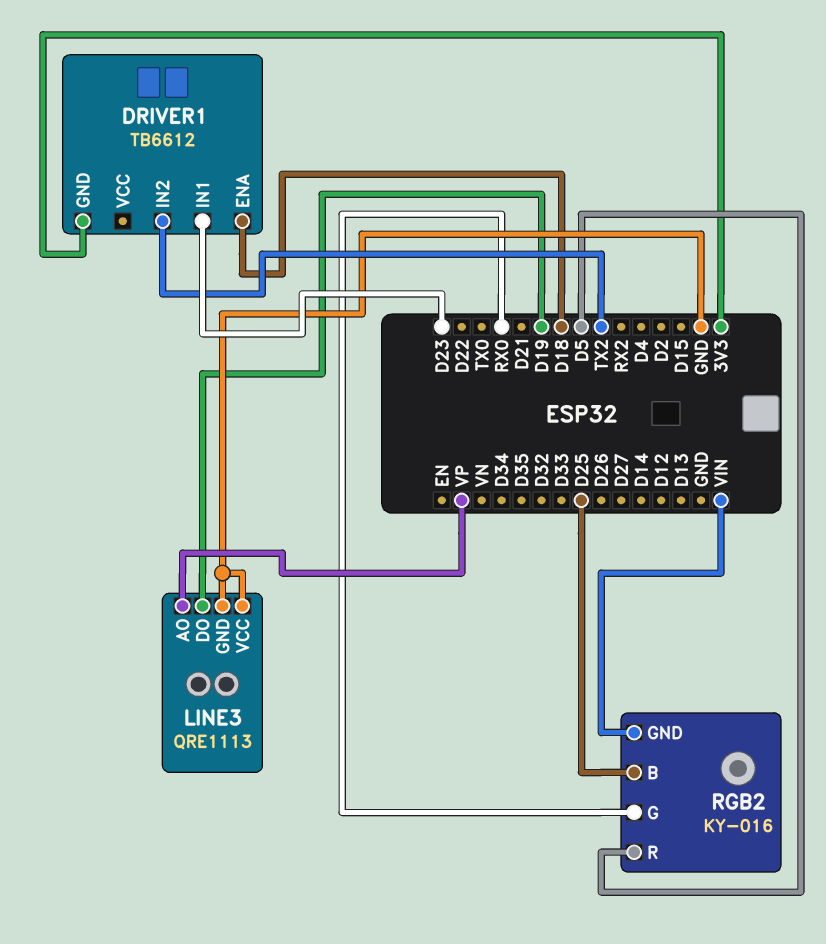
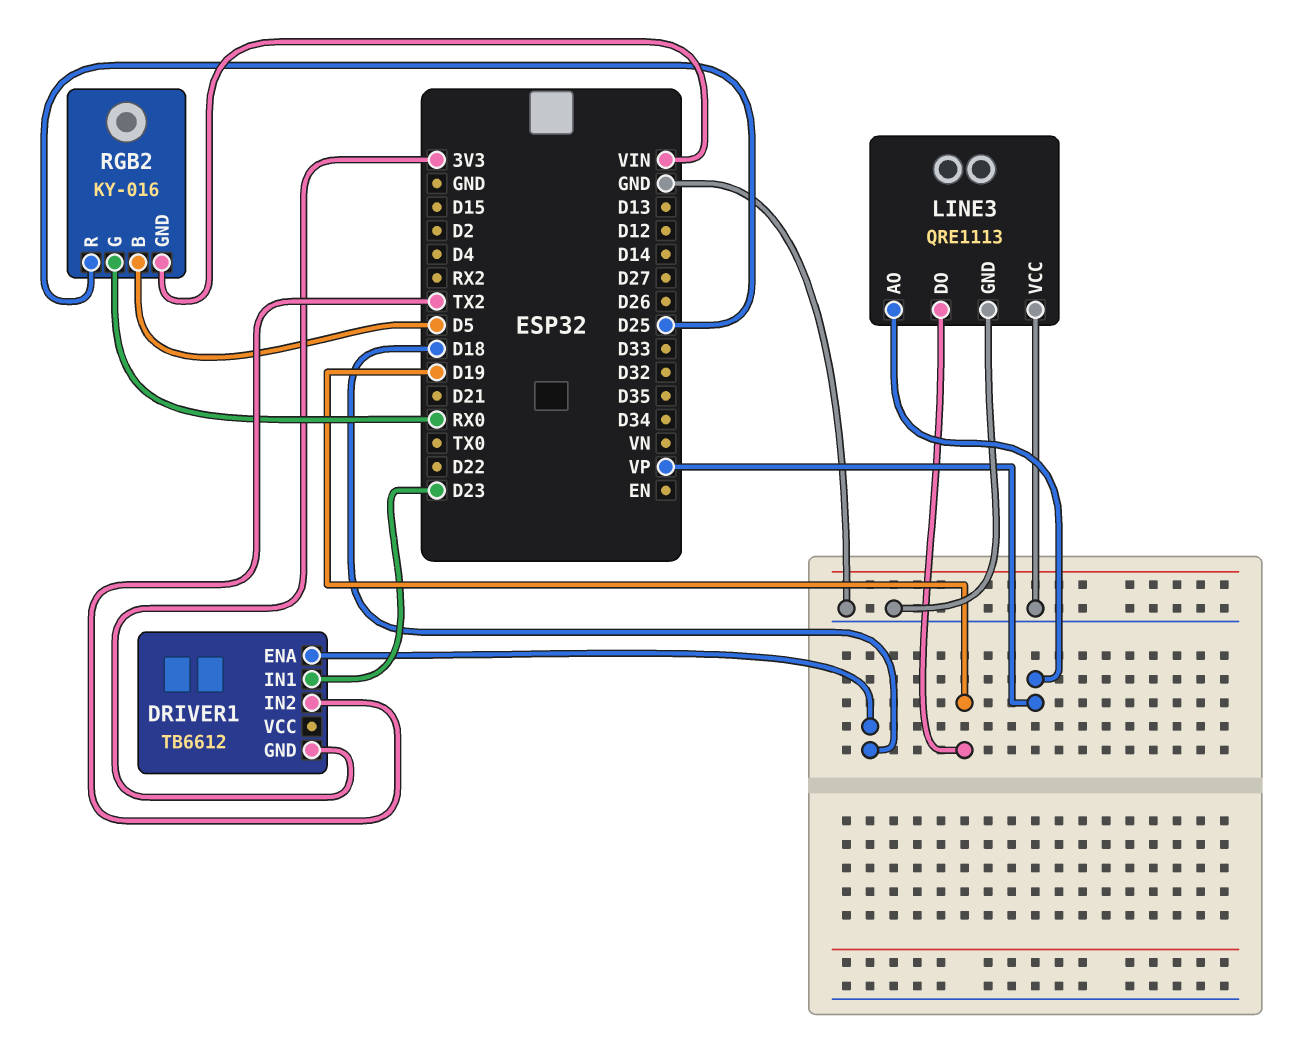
RGB2 pin B: D25 -> D5
RGB2 pin R: D5 -> D25

